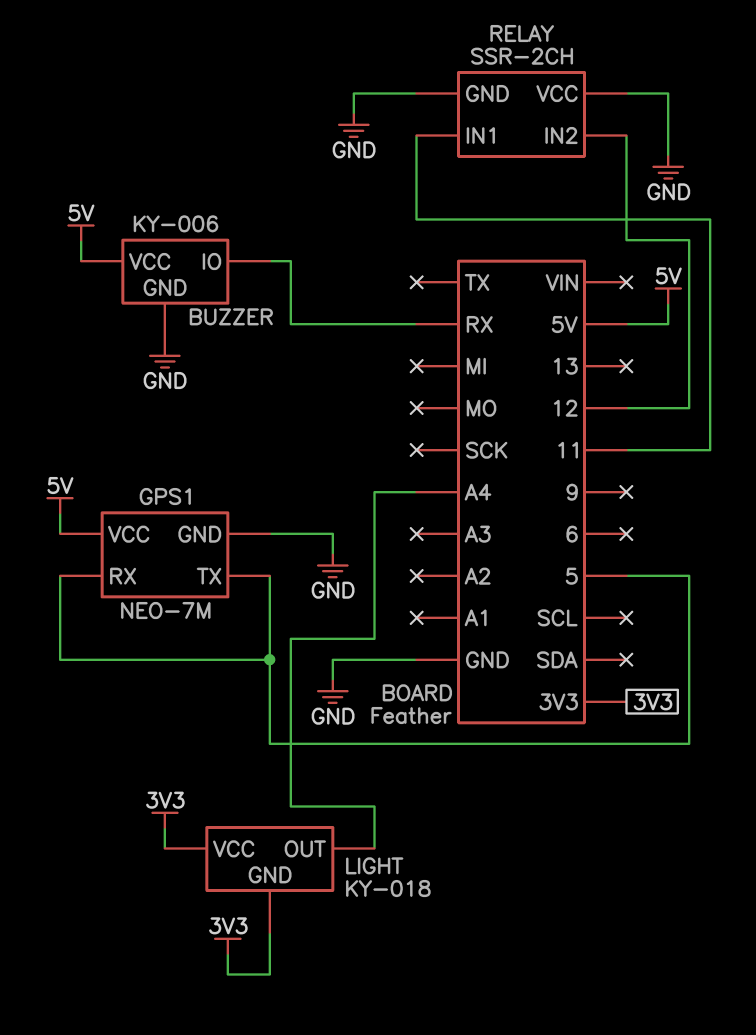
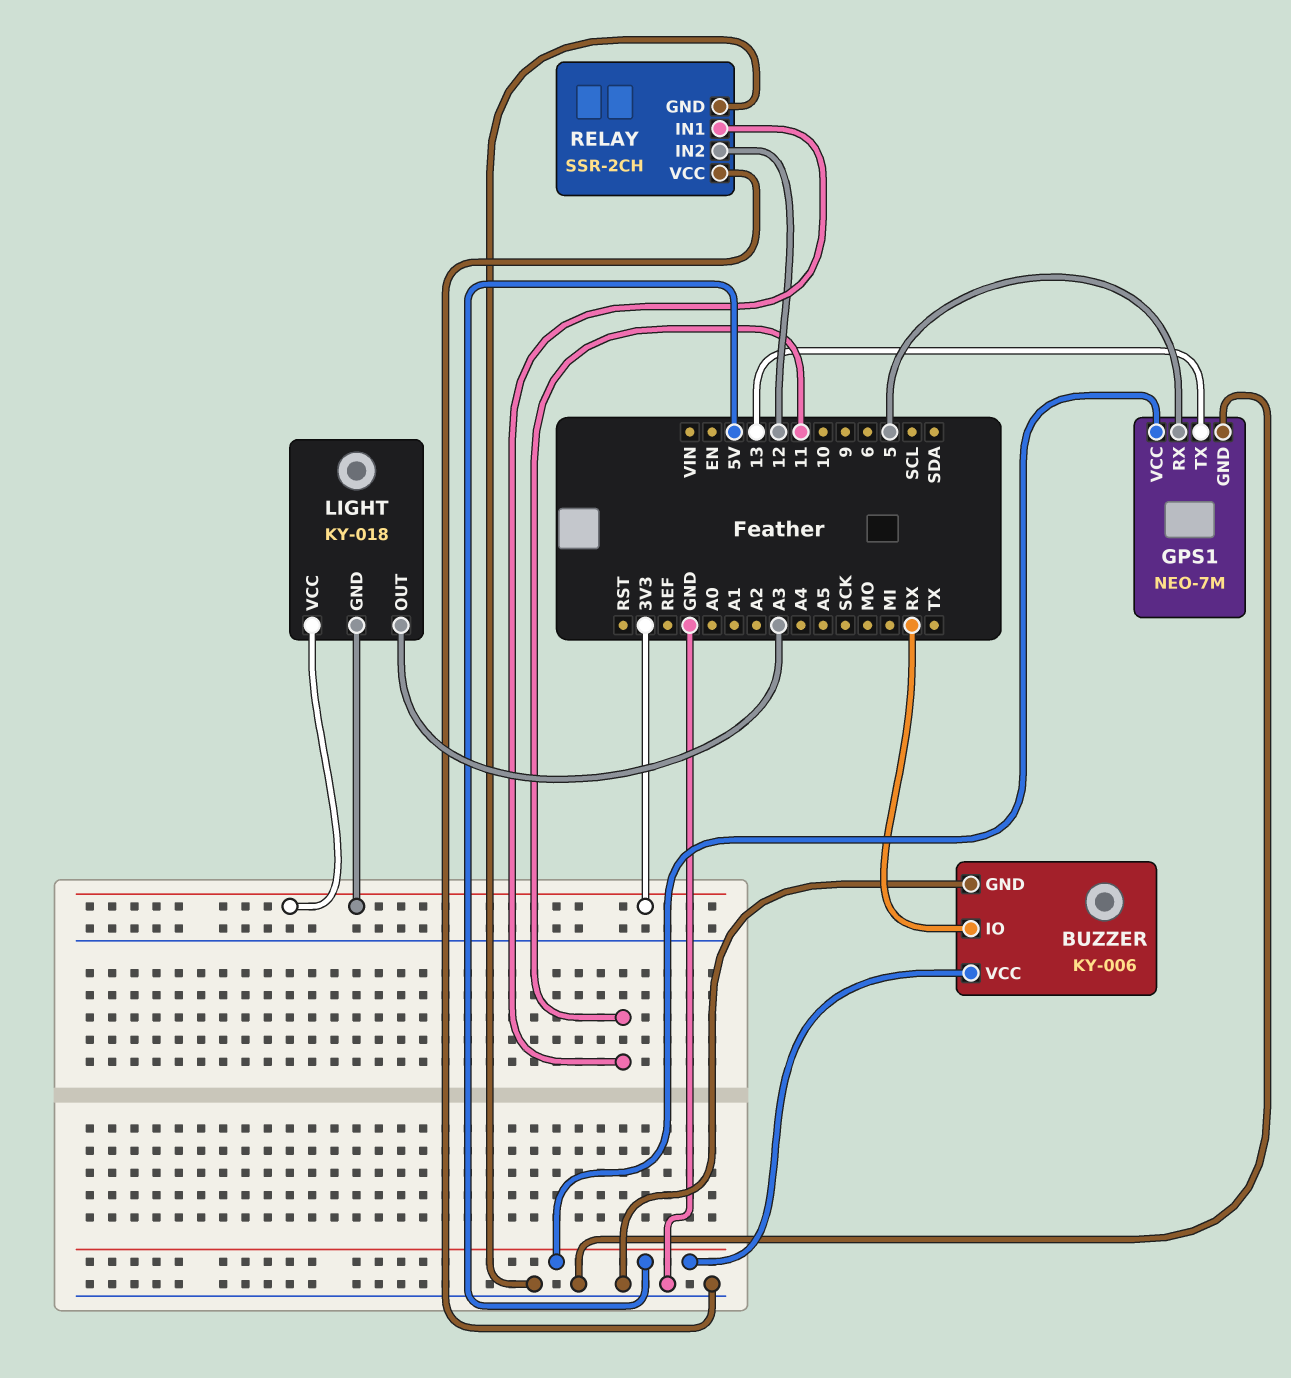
GPS1 pin TX: 5 -> 13
LIGHT pin OUT: A4 -> A3

